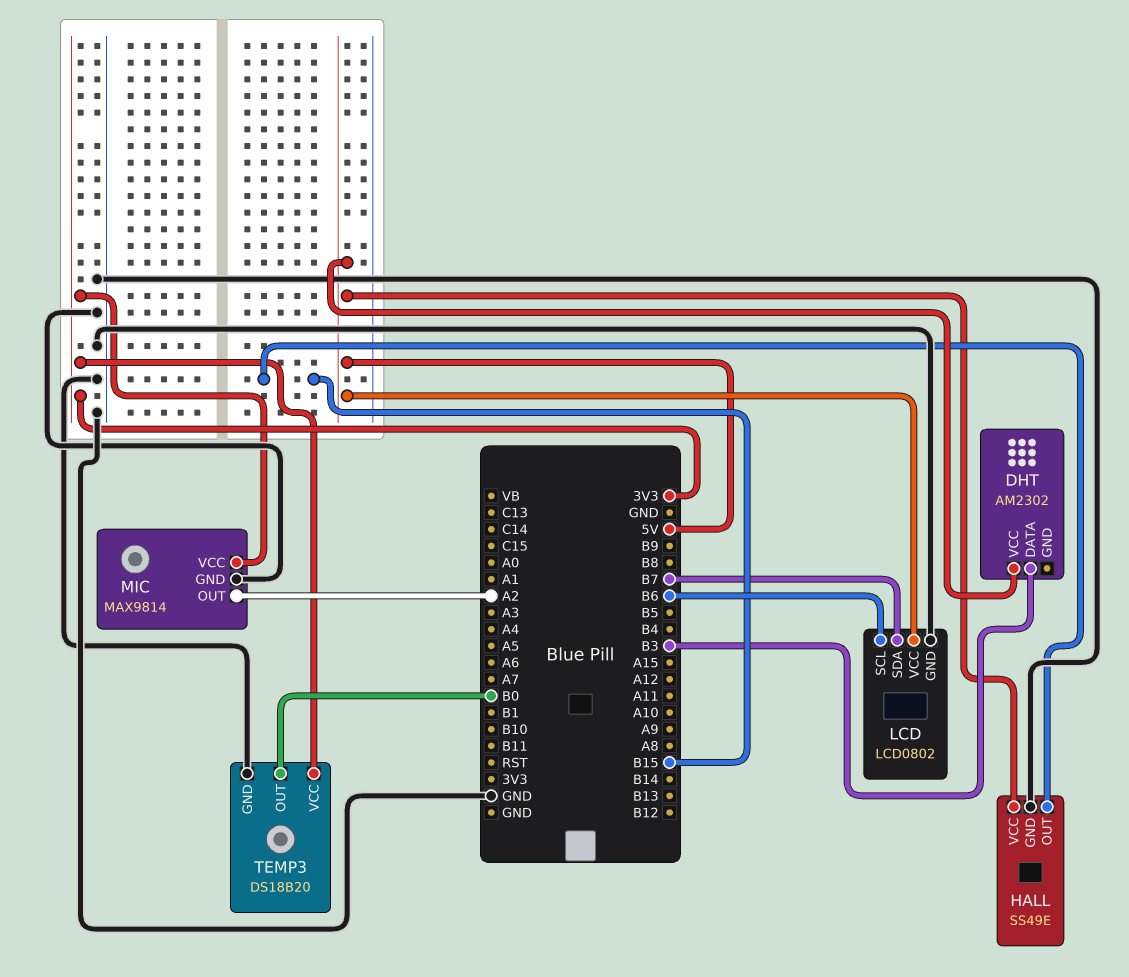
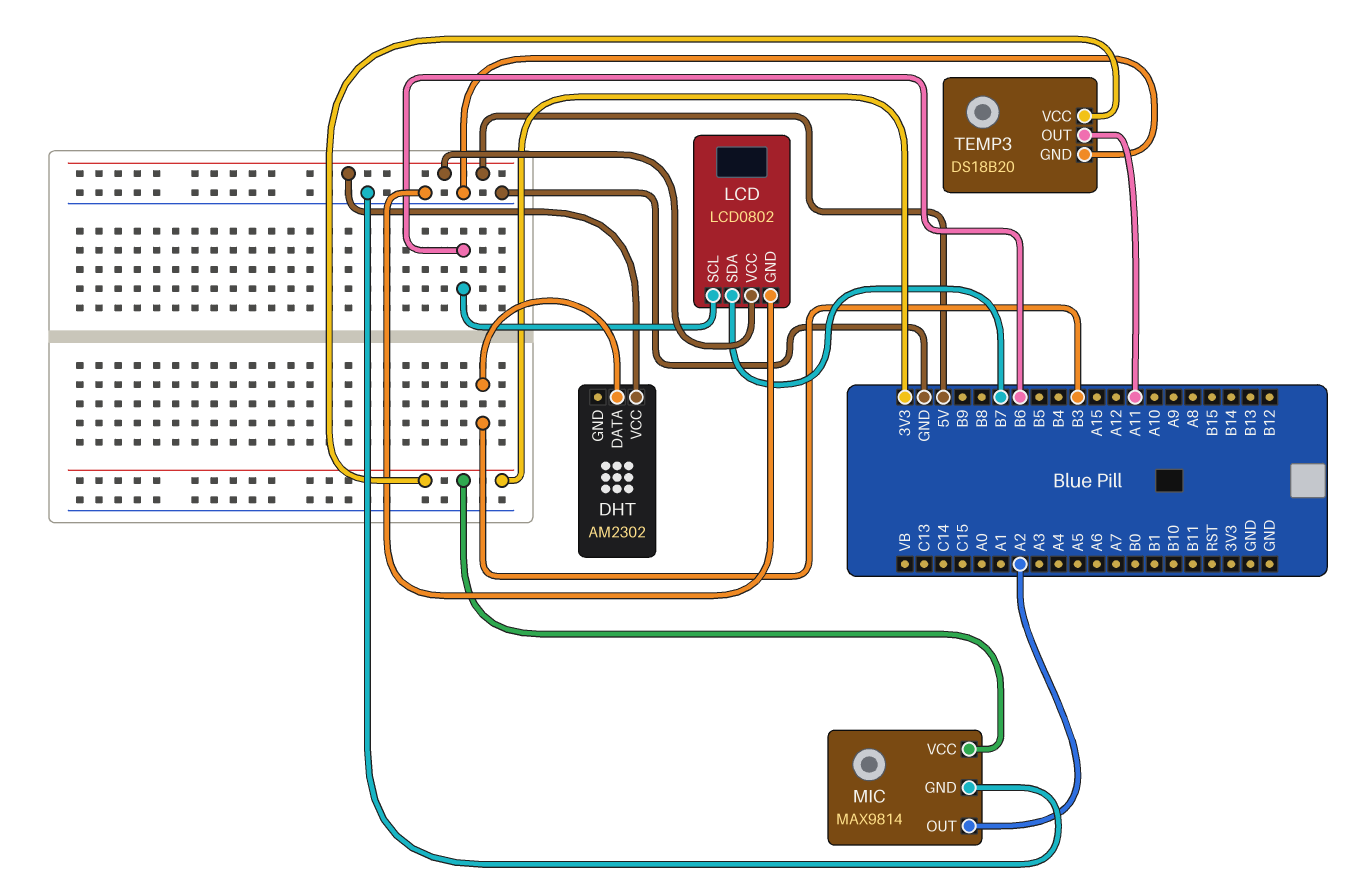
HALL: SS49E -> none
HALL pin GND: GND -> none
HALL pin OUT: B15 -> none
HALL pin VCC: 5V -> none
TEMP3 pin OUT: B0 -> A11

